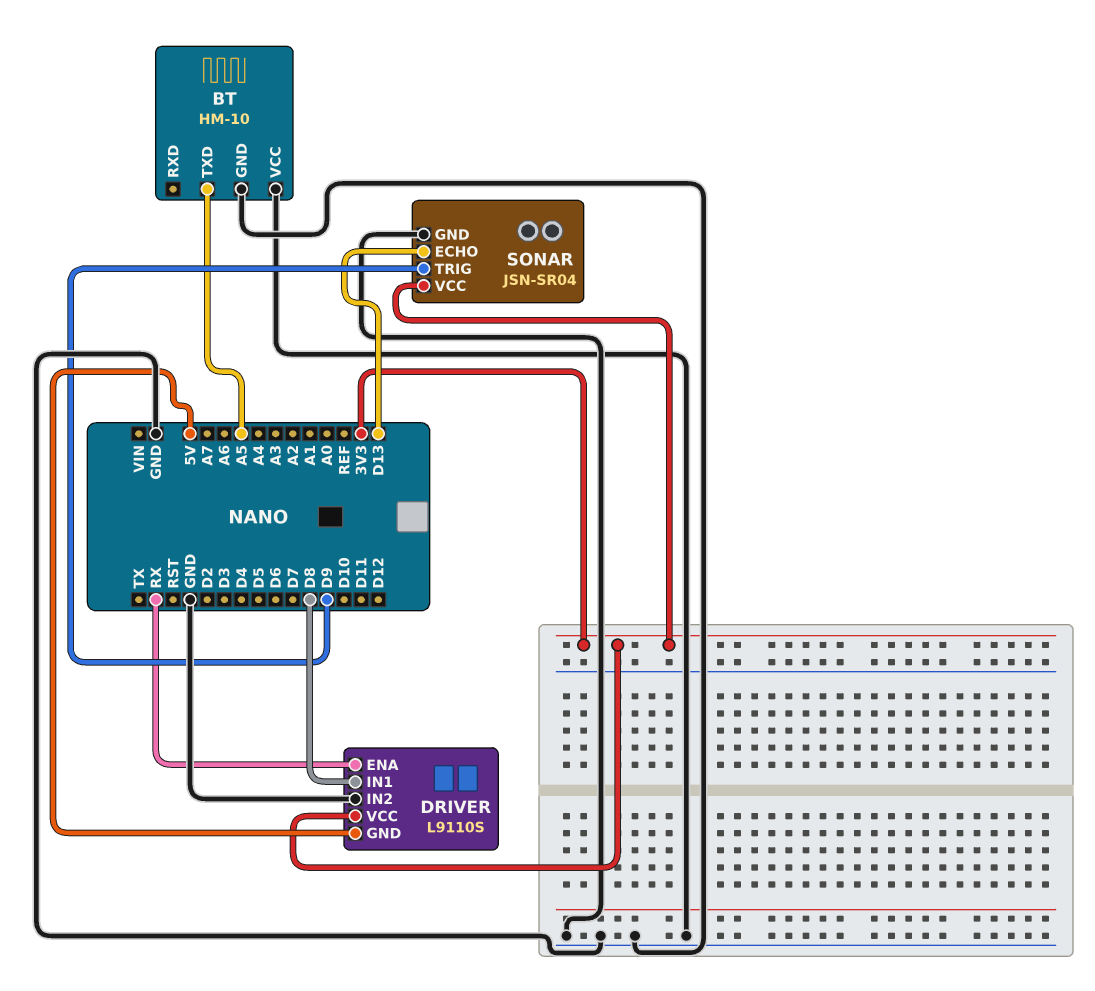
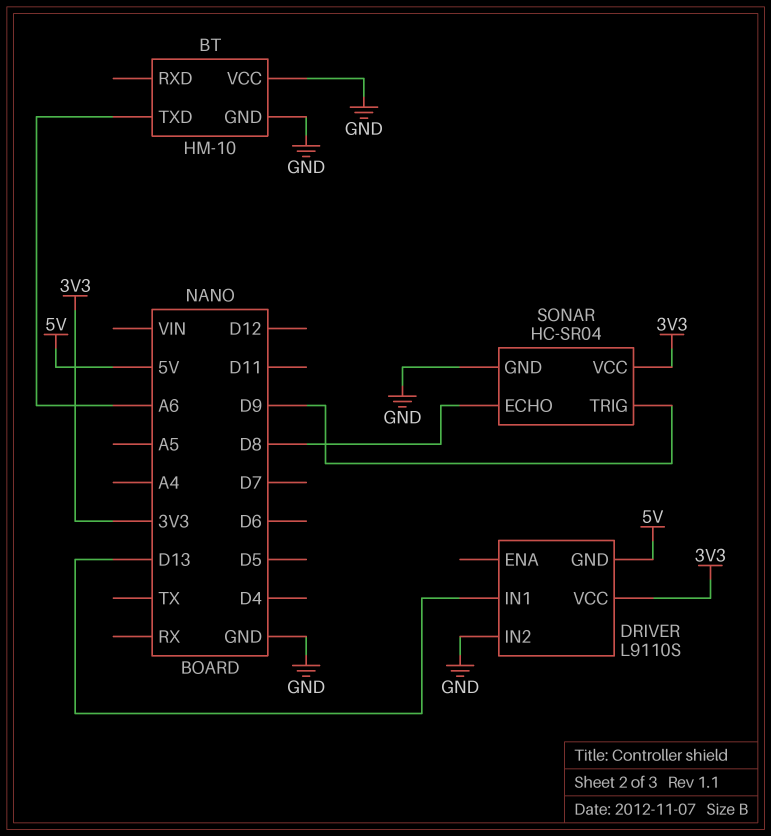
BT pin TXD: A5 -> A6
DRIVER pin ENA: RX -> none
DRIVER pin IN1: D8 -> D13
SONAR: JSN-SR04 -> HC-SR04
SONAR pin ECHO: D13 -> D8

